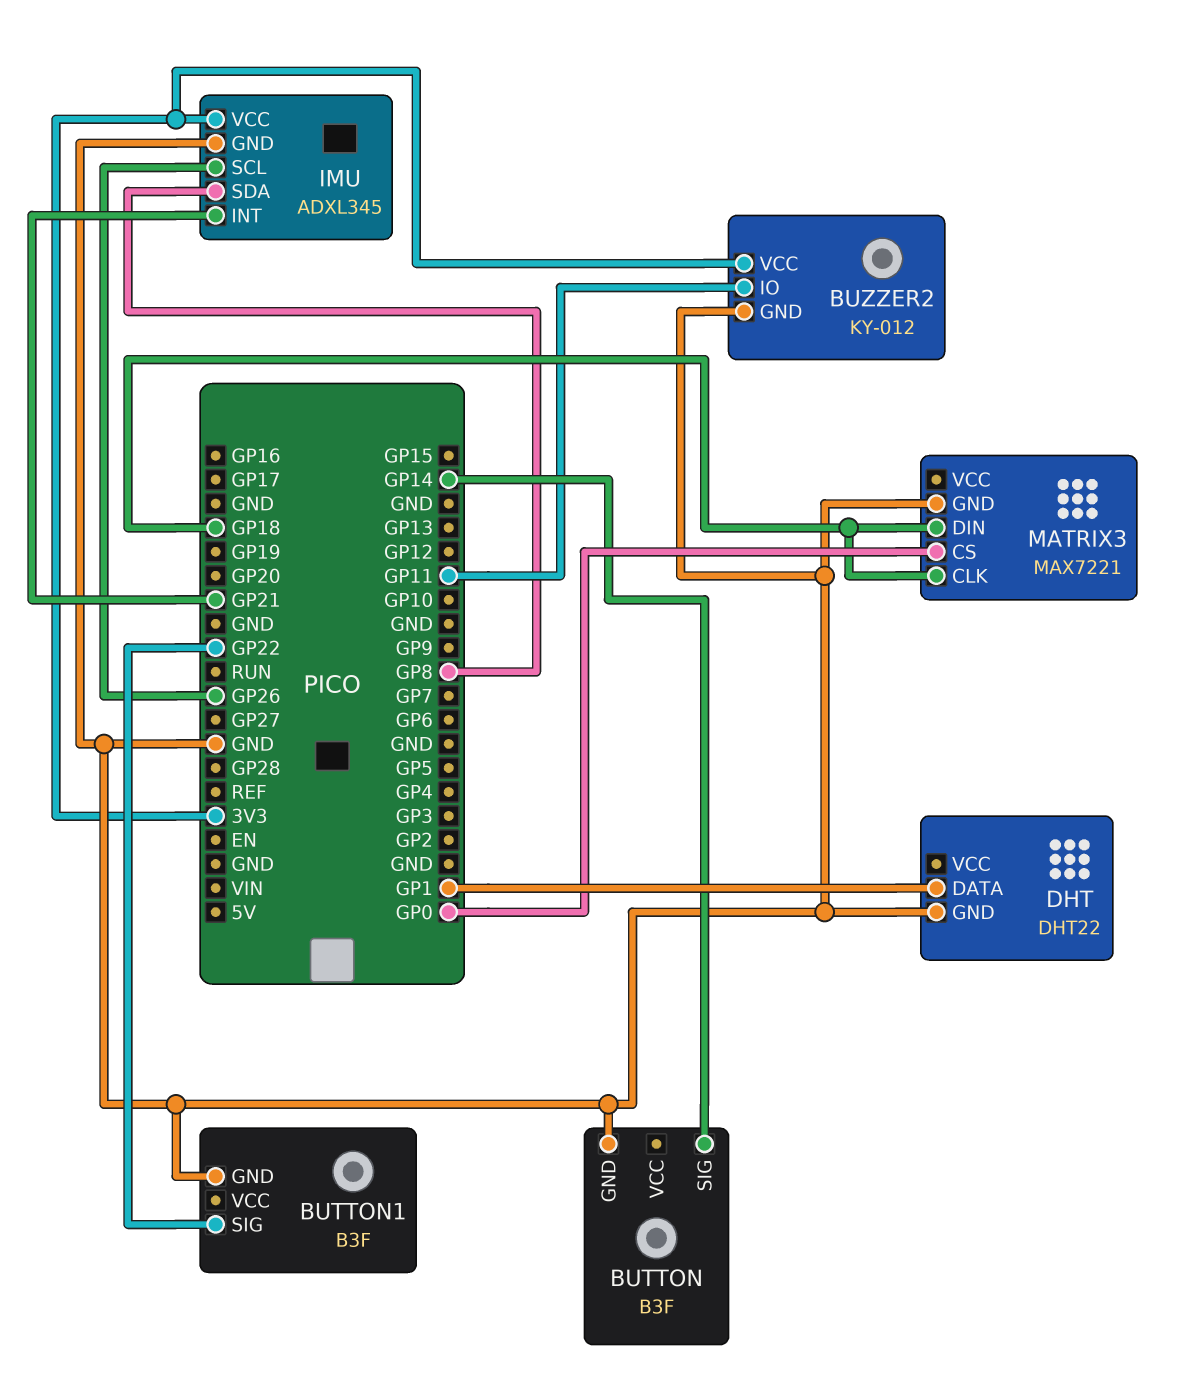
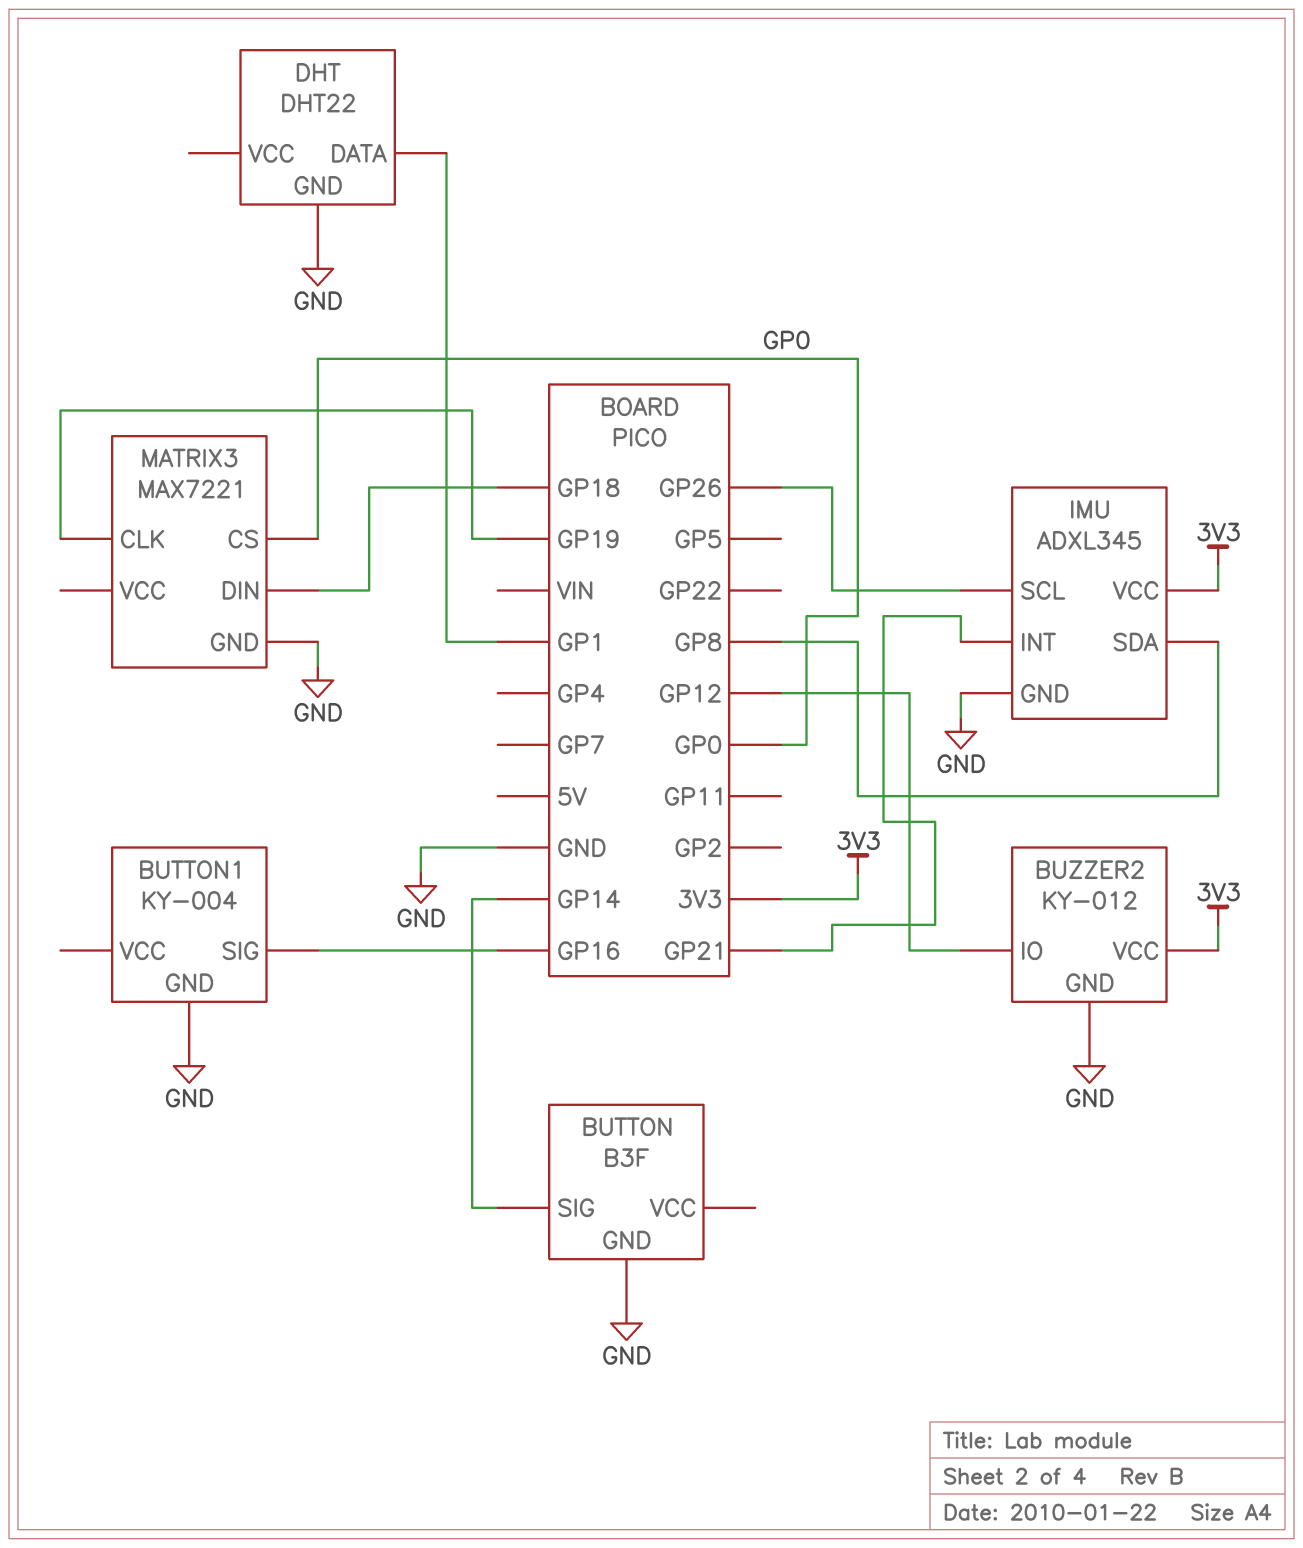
BUTTON1: B3F -> KY-004
BUTTON1 pin SIG: GP22 -> GP16
BUZZER2 pin IO: GP11 -> GP12
MATRIX3 pin CLK: GP18 -> GP19

